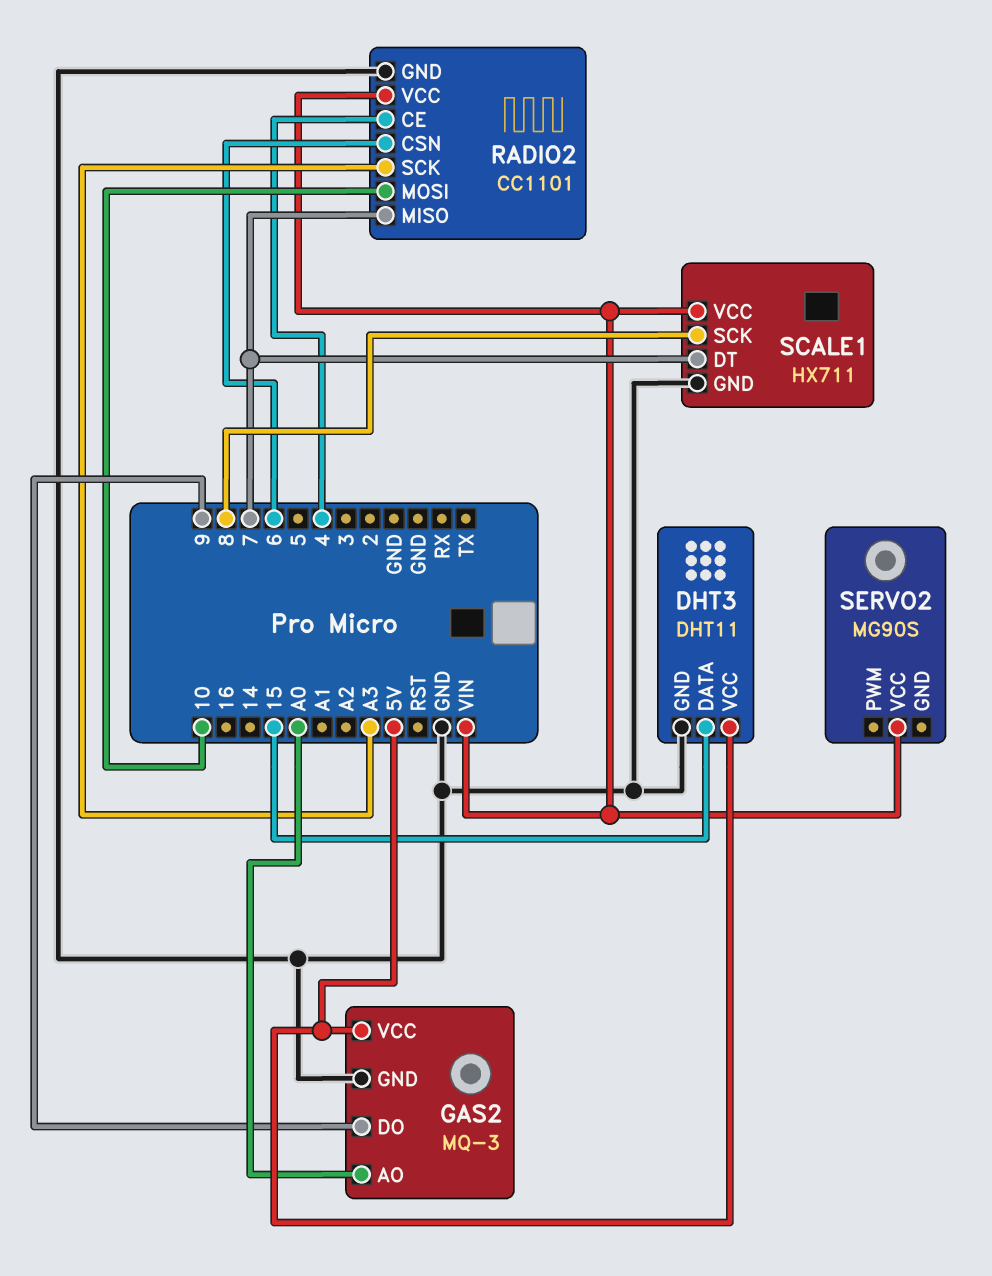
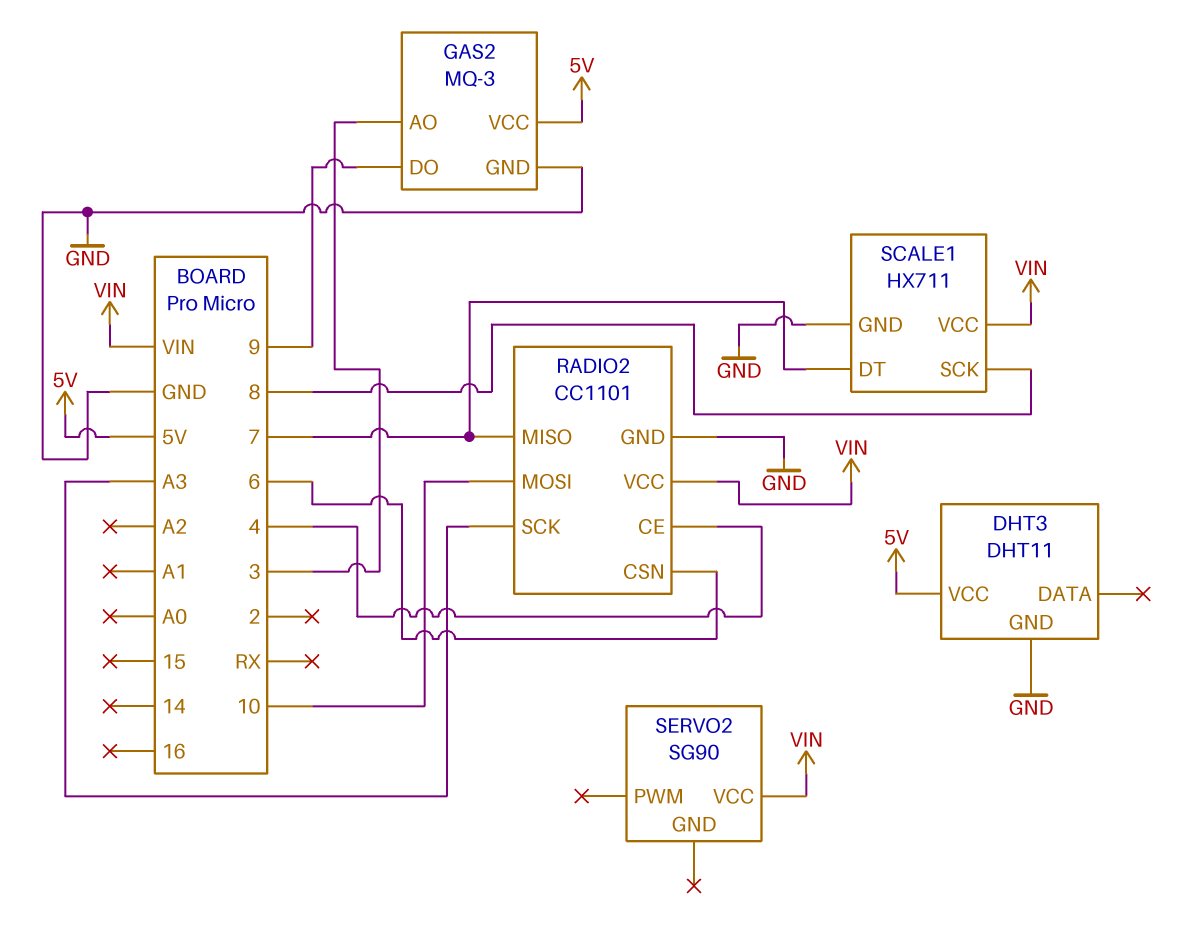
DHT3 pin DATA: 15 -> none
GAS2 pin AO: A0 -> 3
SERVO2: MG90S -> SG90

